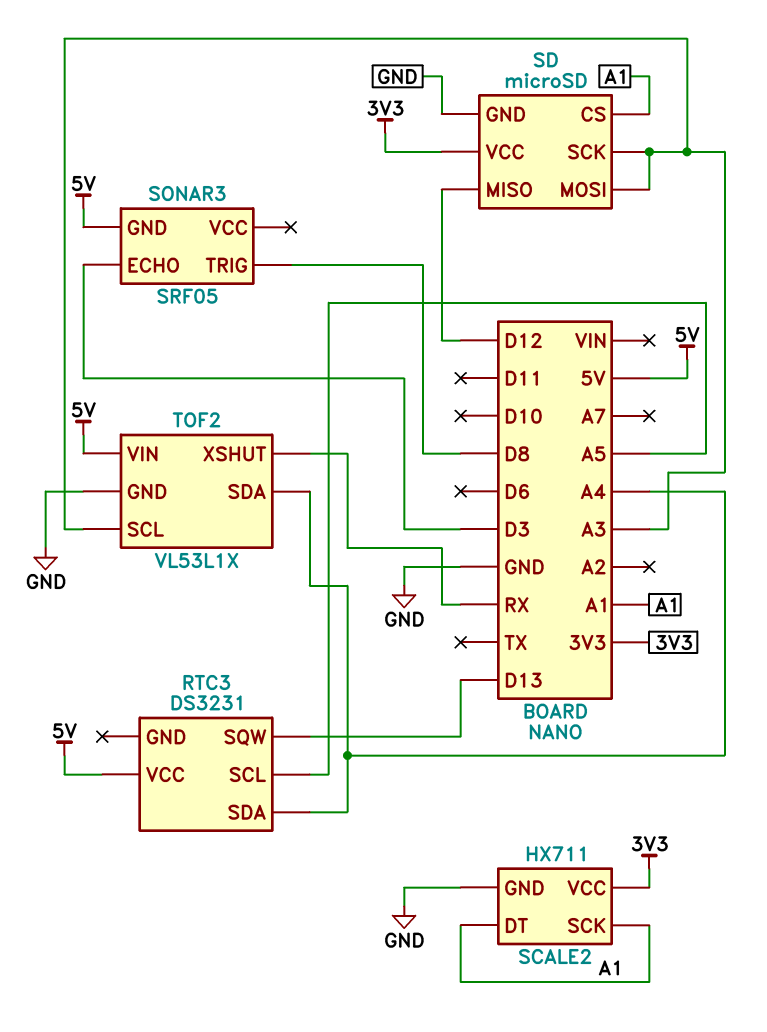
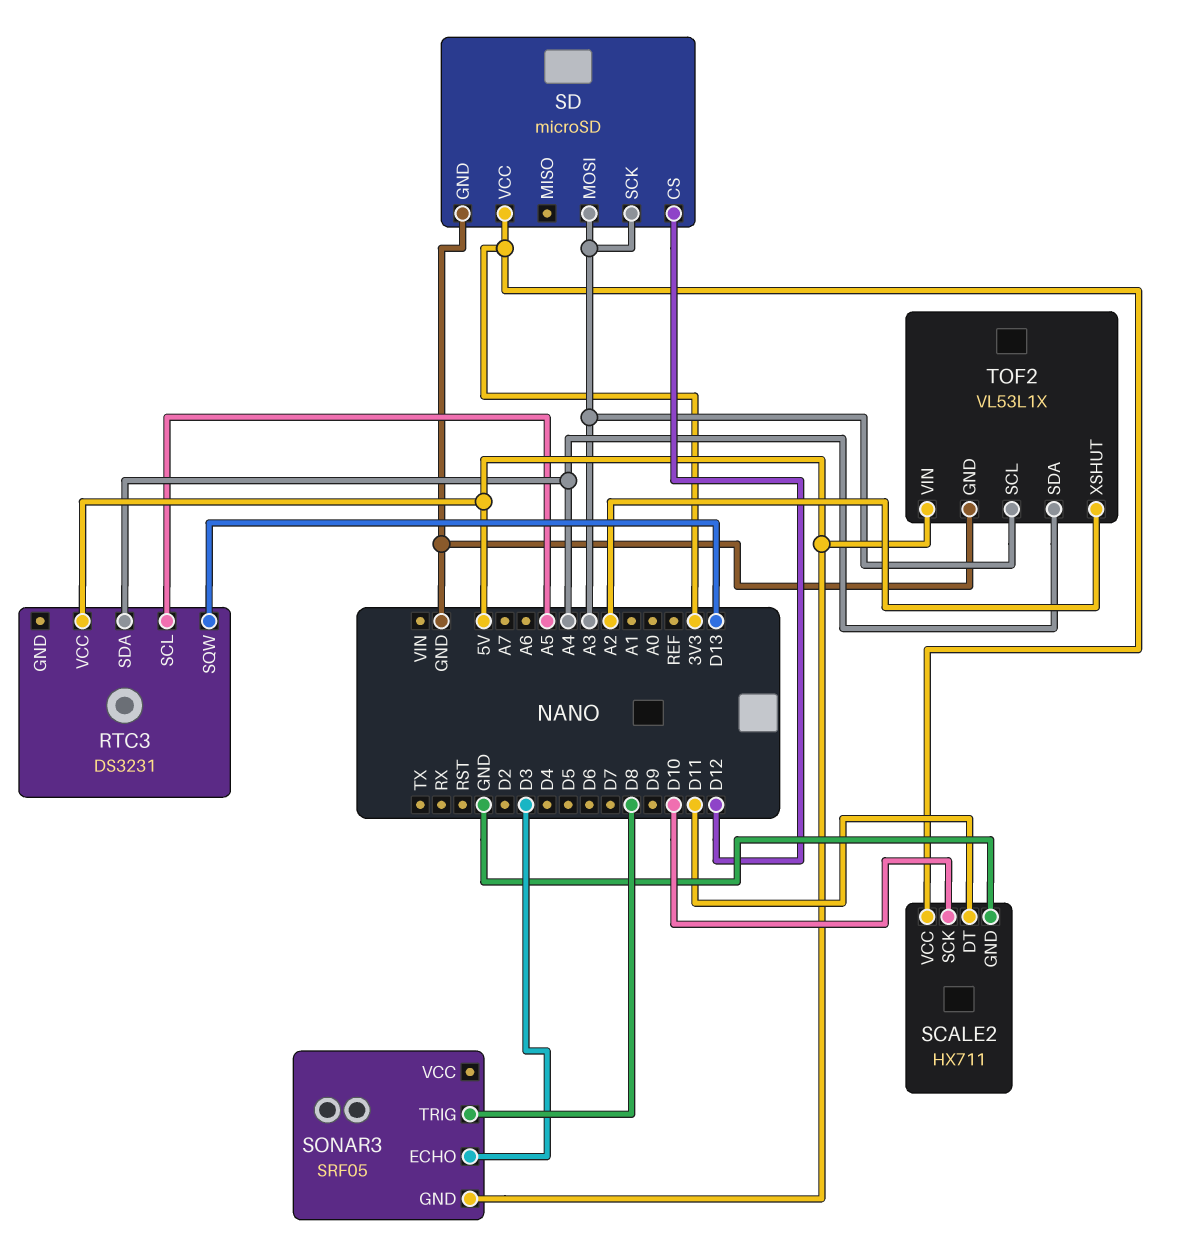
SCALE2 pin DT: A1 -> D11
SCALE2 pin SCK: A1 -> D10
SD pin CS: A1 -> D12
SD pin MISO: D12 -> none
TOF2 pin XSHUT: RX -> A2

